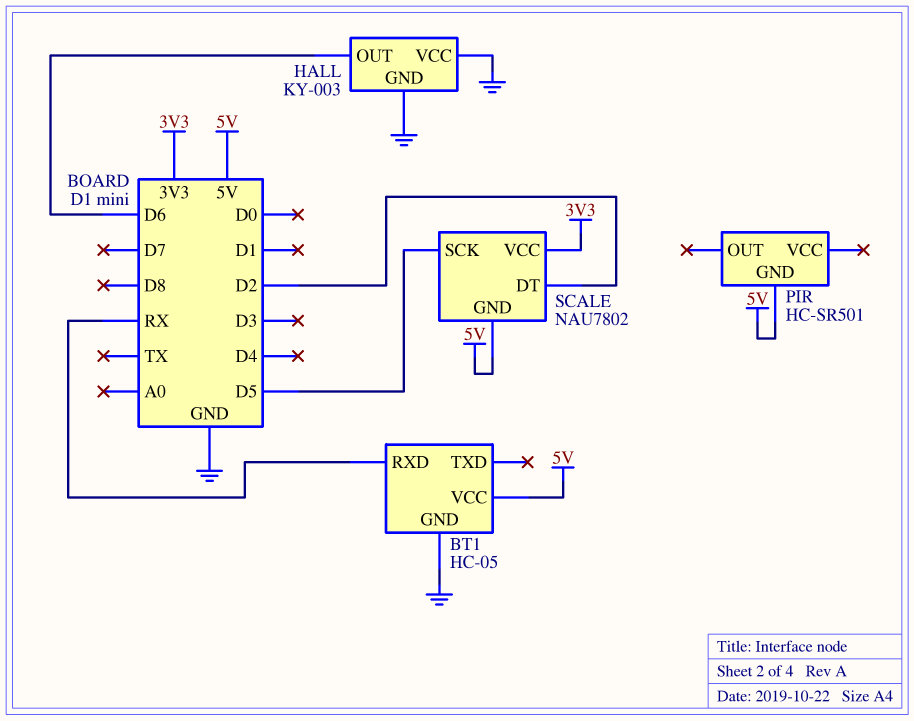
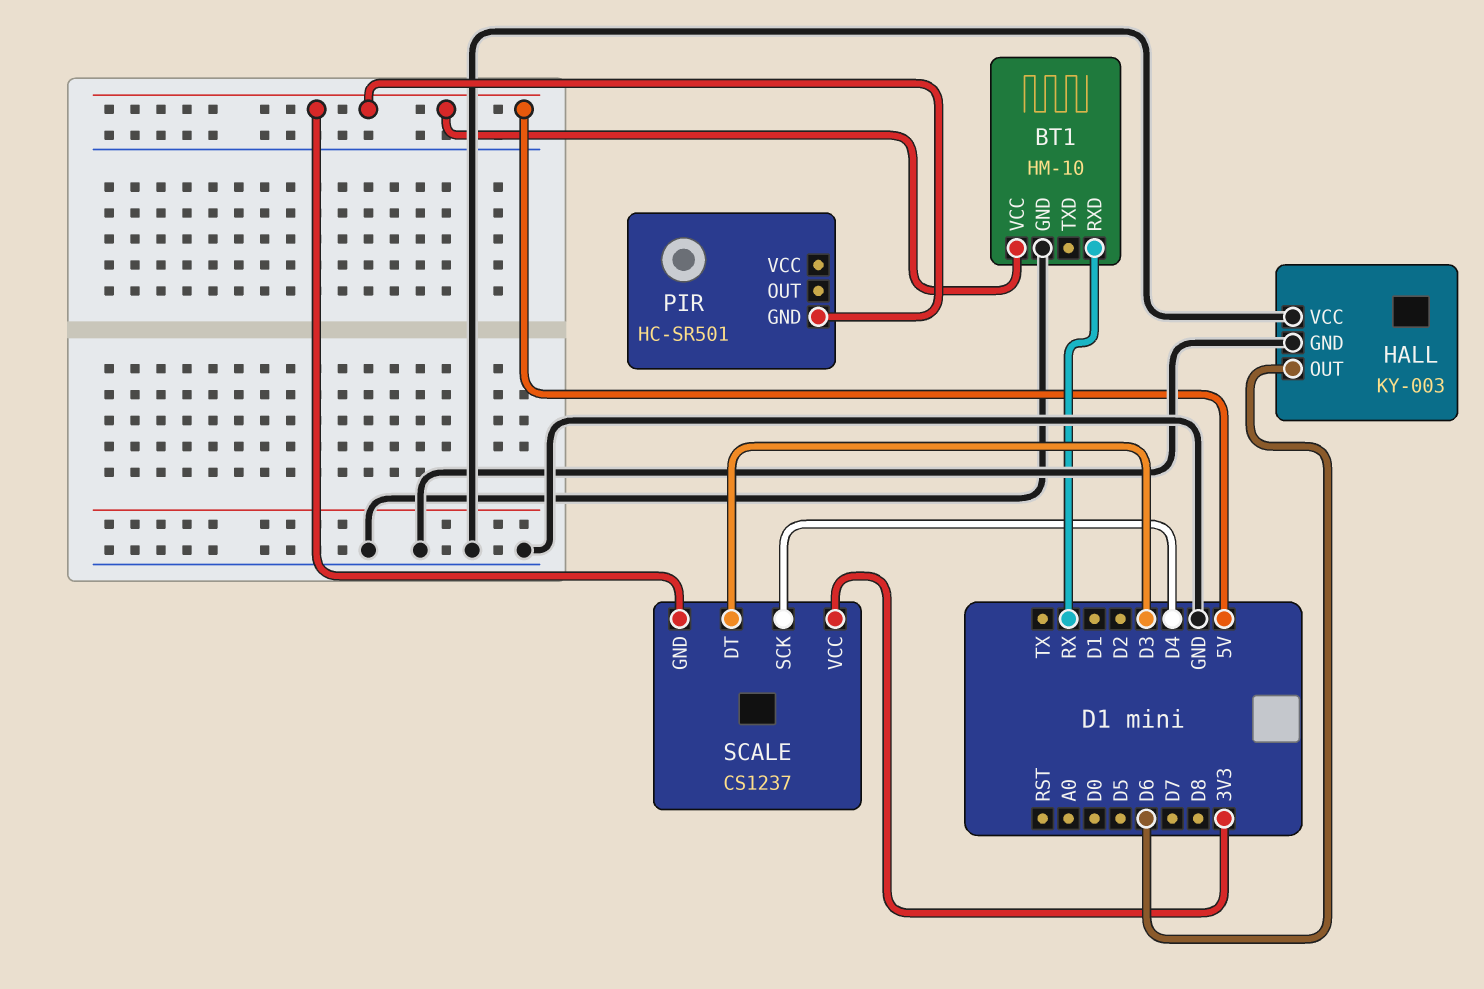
BT1: HC-05 -> HM-10
SCALE: NAU7802 -> CS1237
SCALE pin DT: D2 -> D3
SCALE pin SCK: D5 -> D4

